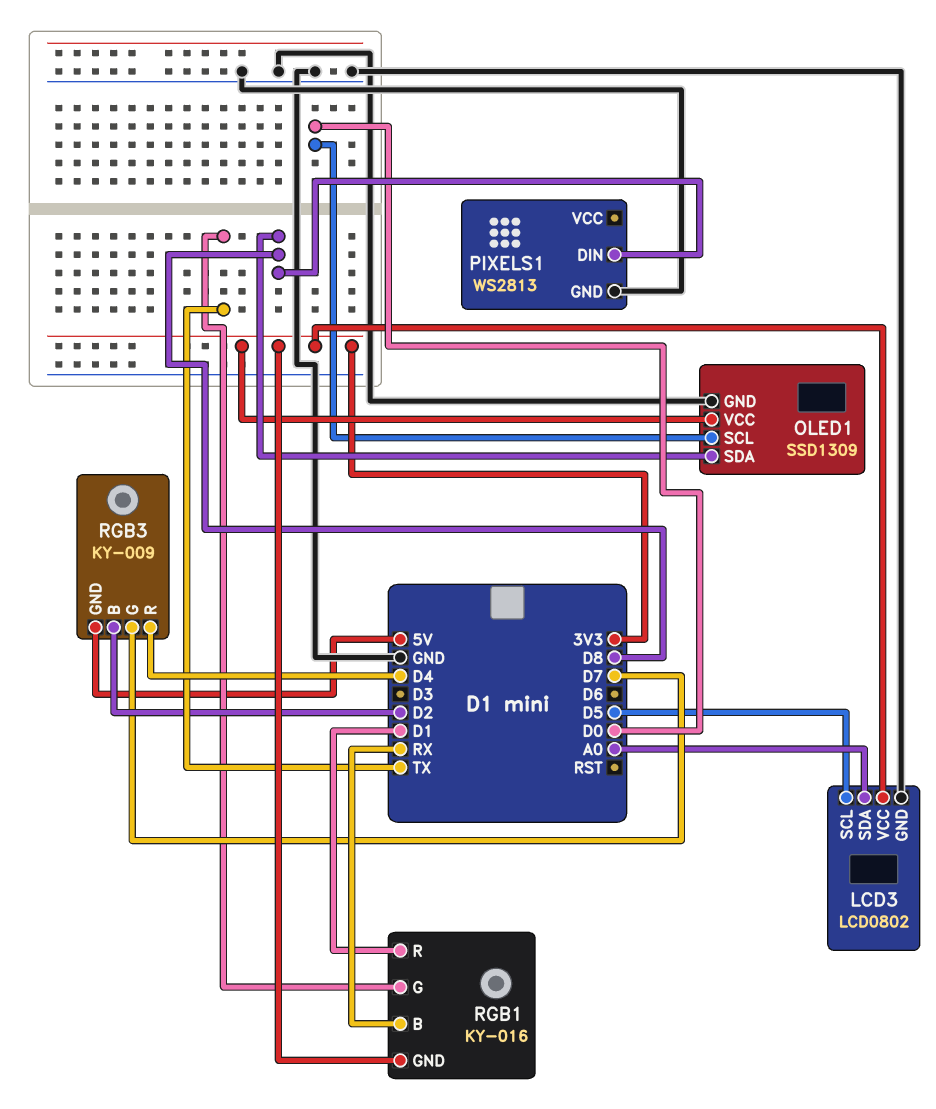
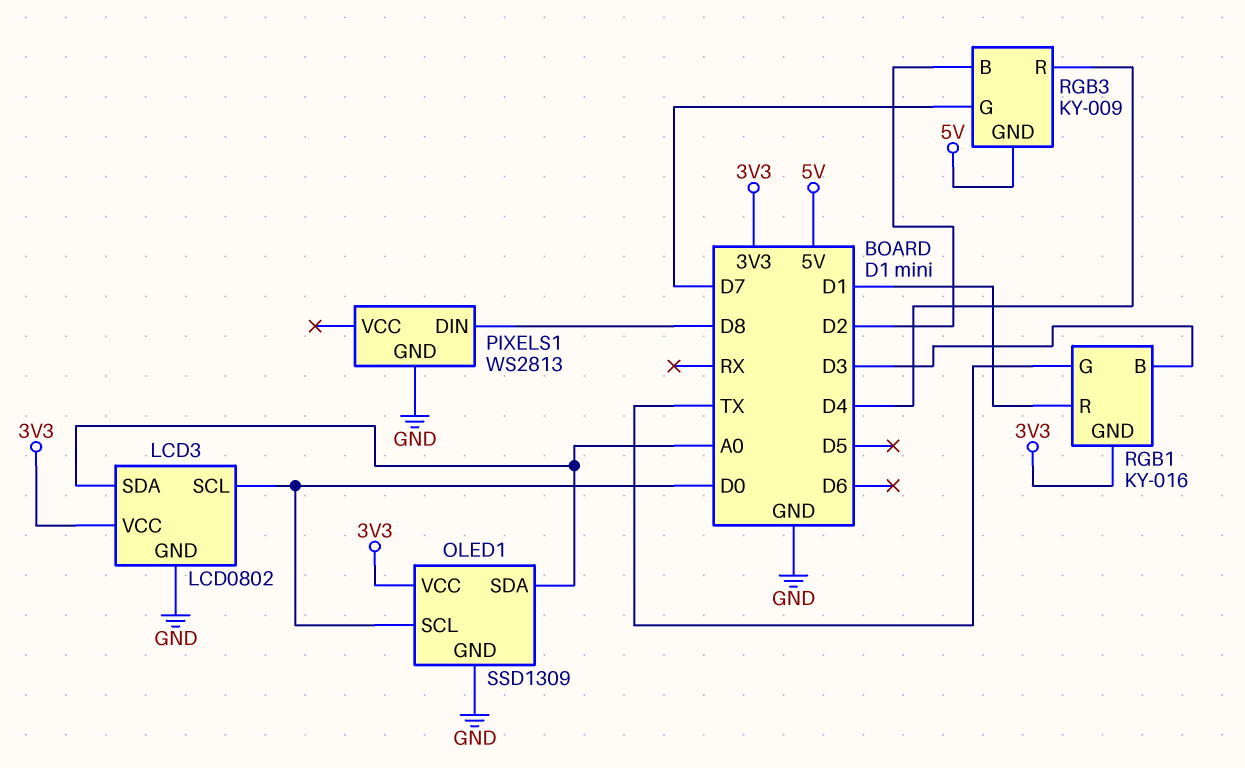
LCD3 pin SCL: D5 -> D0
OLED1 pin SDA: D8 -> A0
RGB1 pin B: RX -> D3

